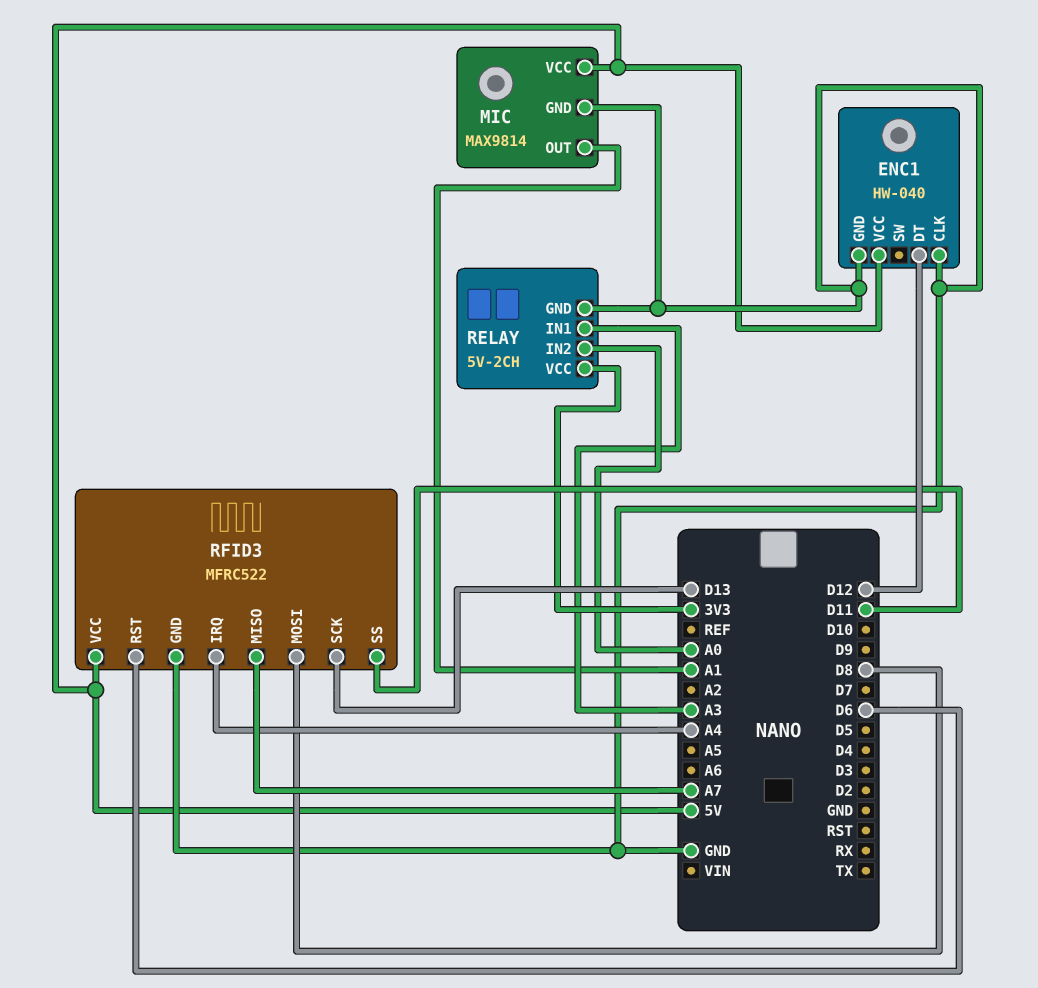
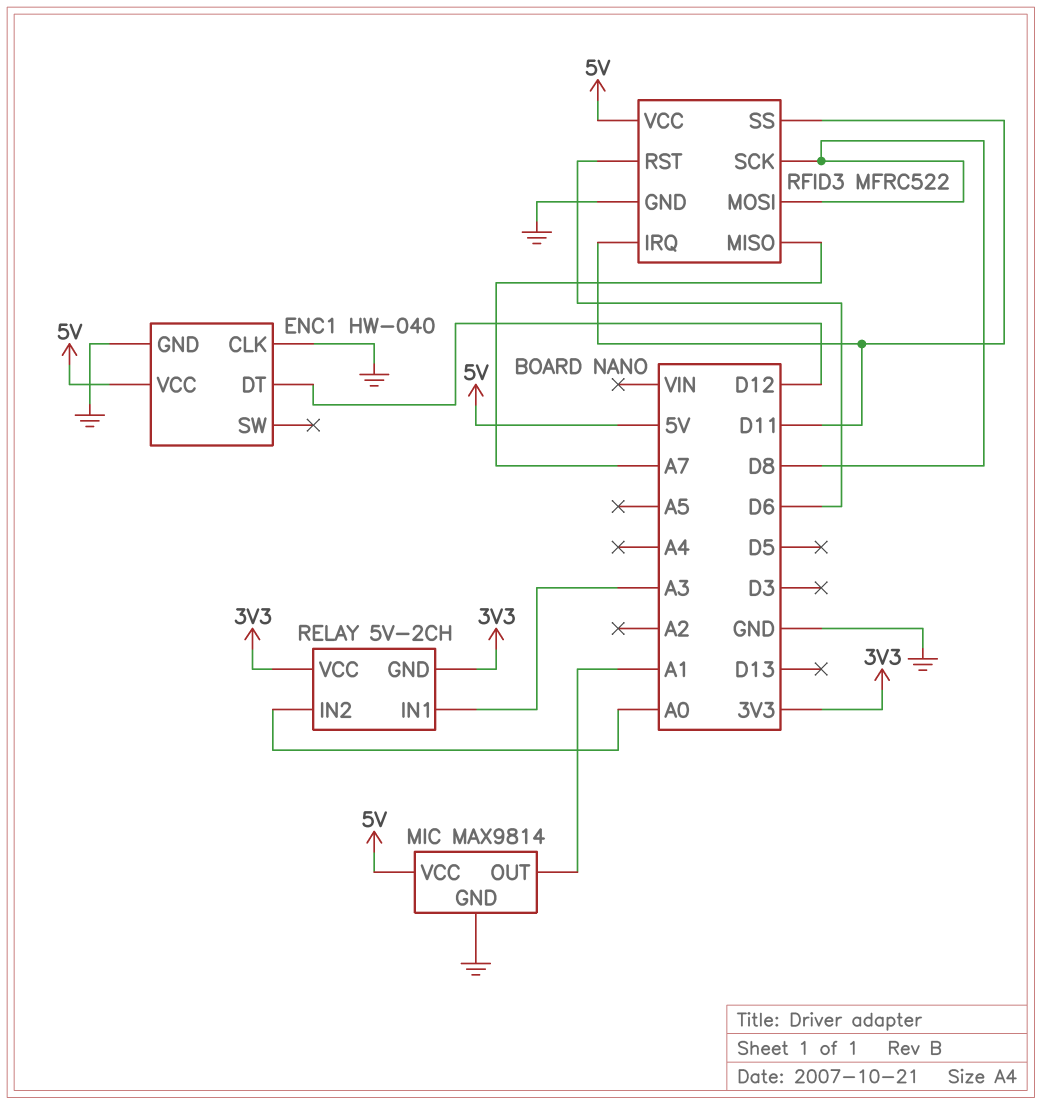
RELAY pin GND: GND -> 3V3
RFID3 pin IRQ: A4 -> D11
RFID3 pin SCK: D13 -> D8

